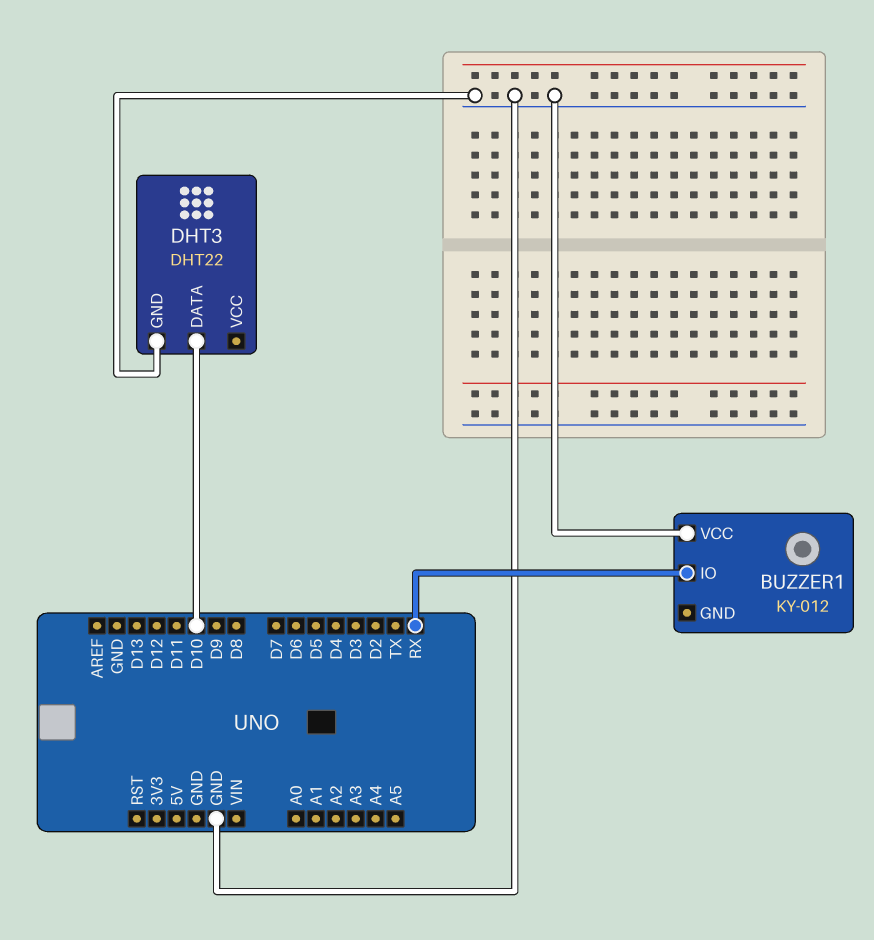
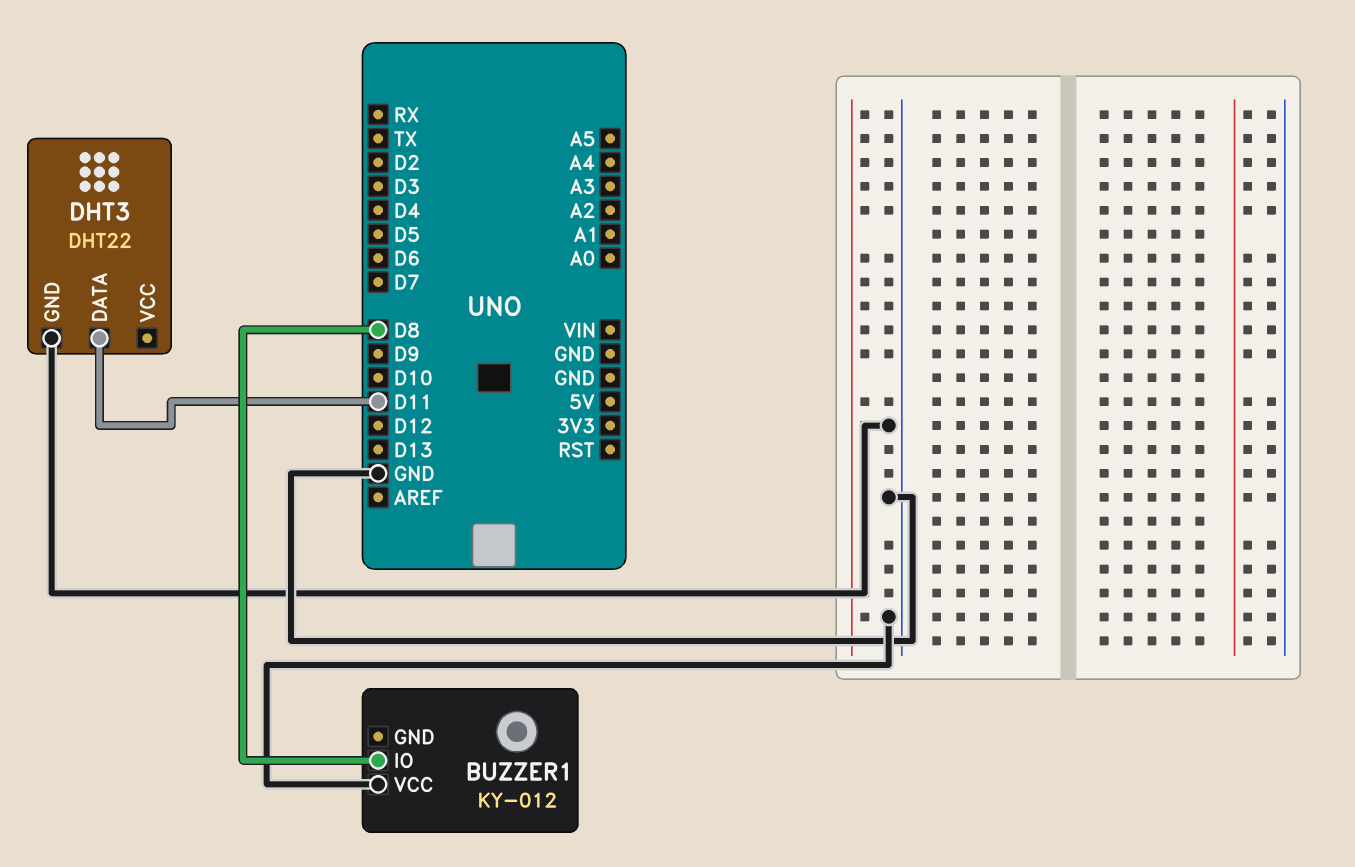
BUZZER1 pin IO: RX -> D8
DHT3 pin DATA: D10 -> D11

